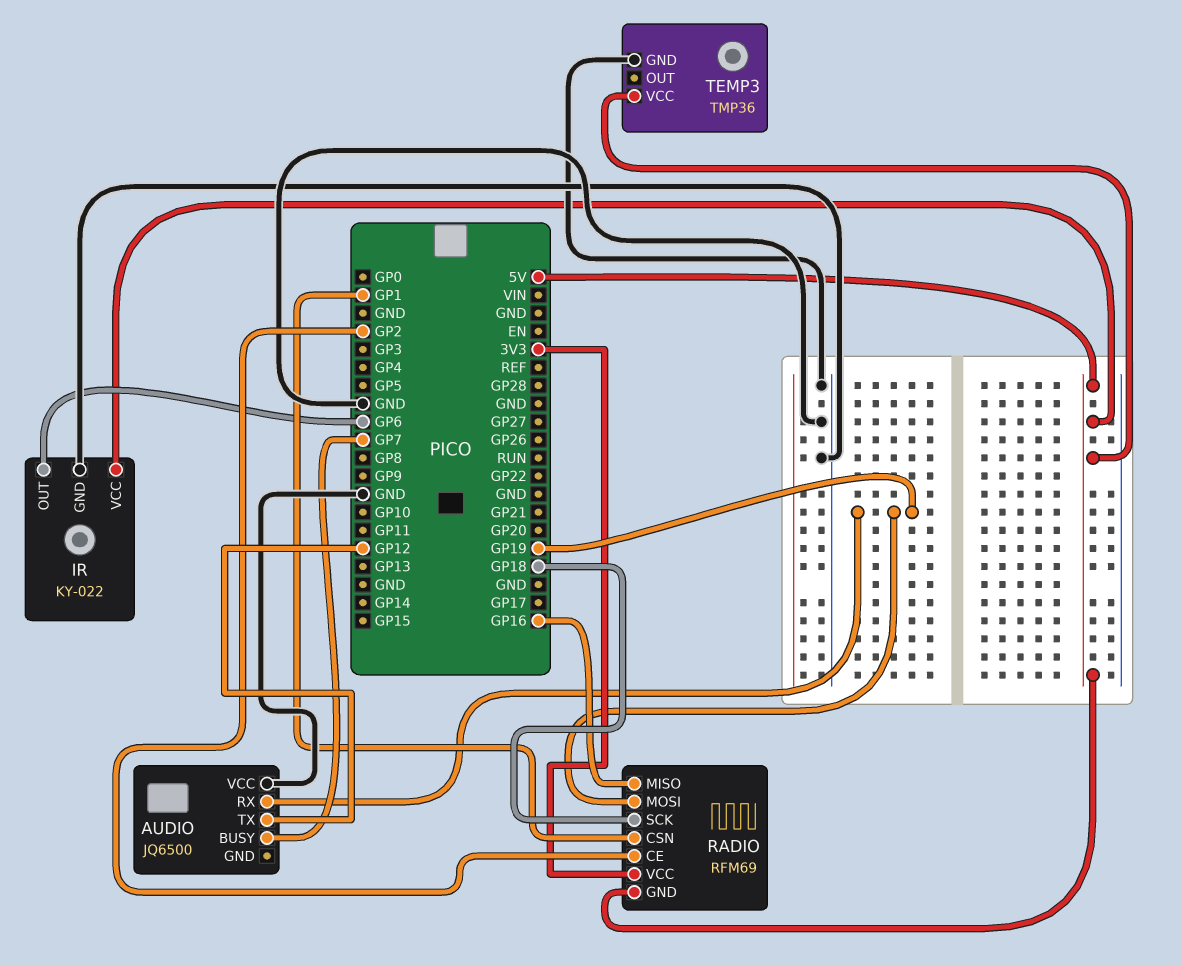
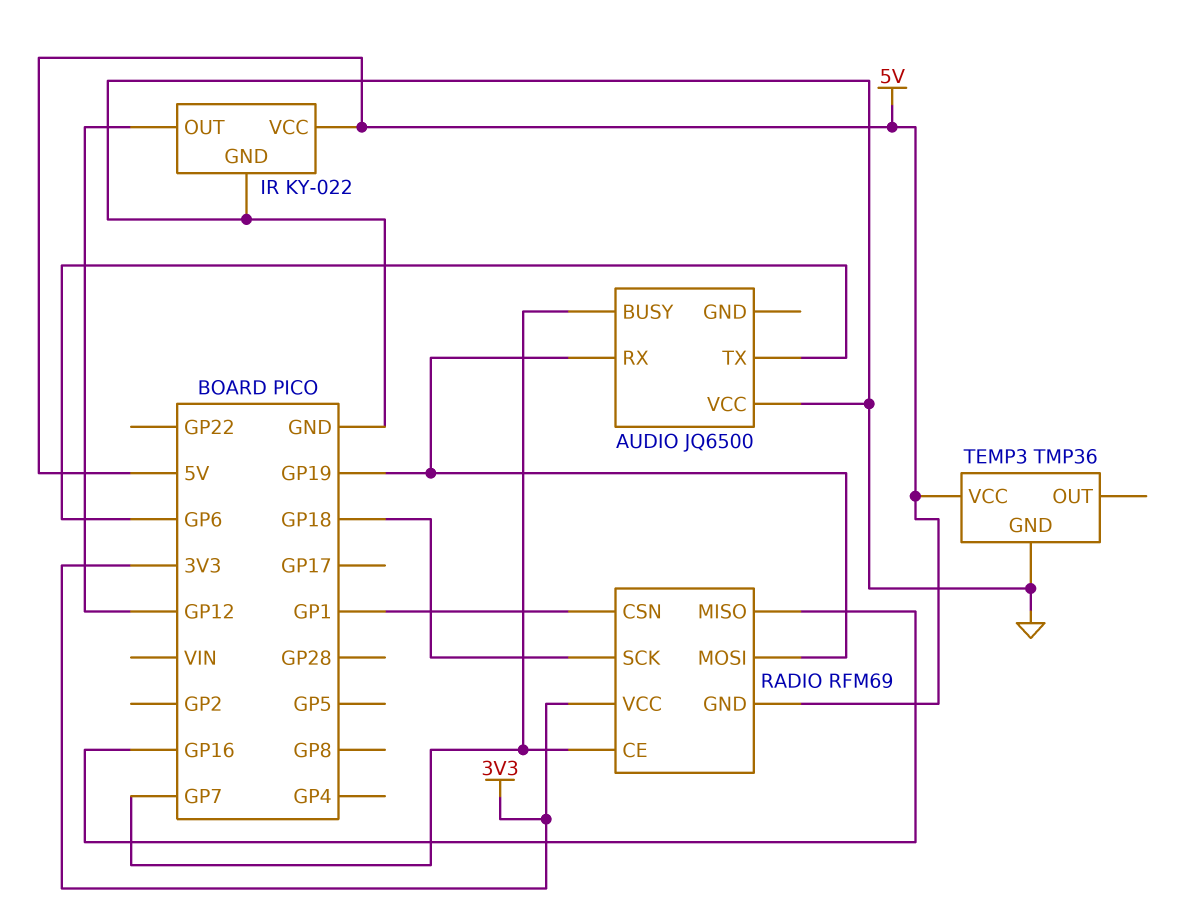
AUDIO pin TX: GP12 -> GP6
IR pin OUT: GP6 -> GP12
RADIO pin CE: GP2 -> GP7

